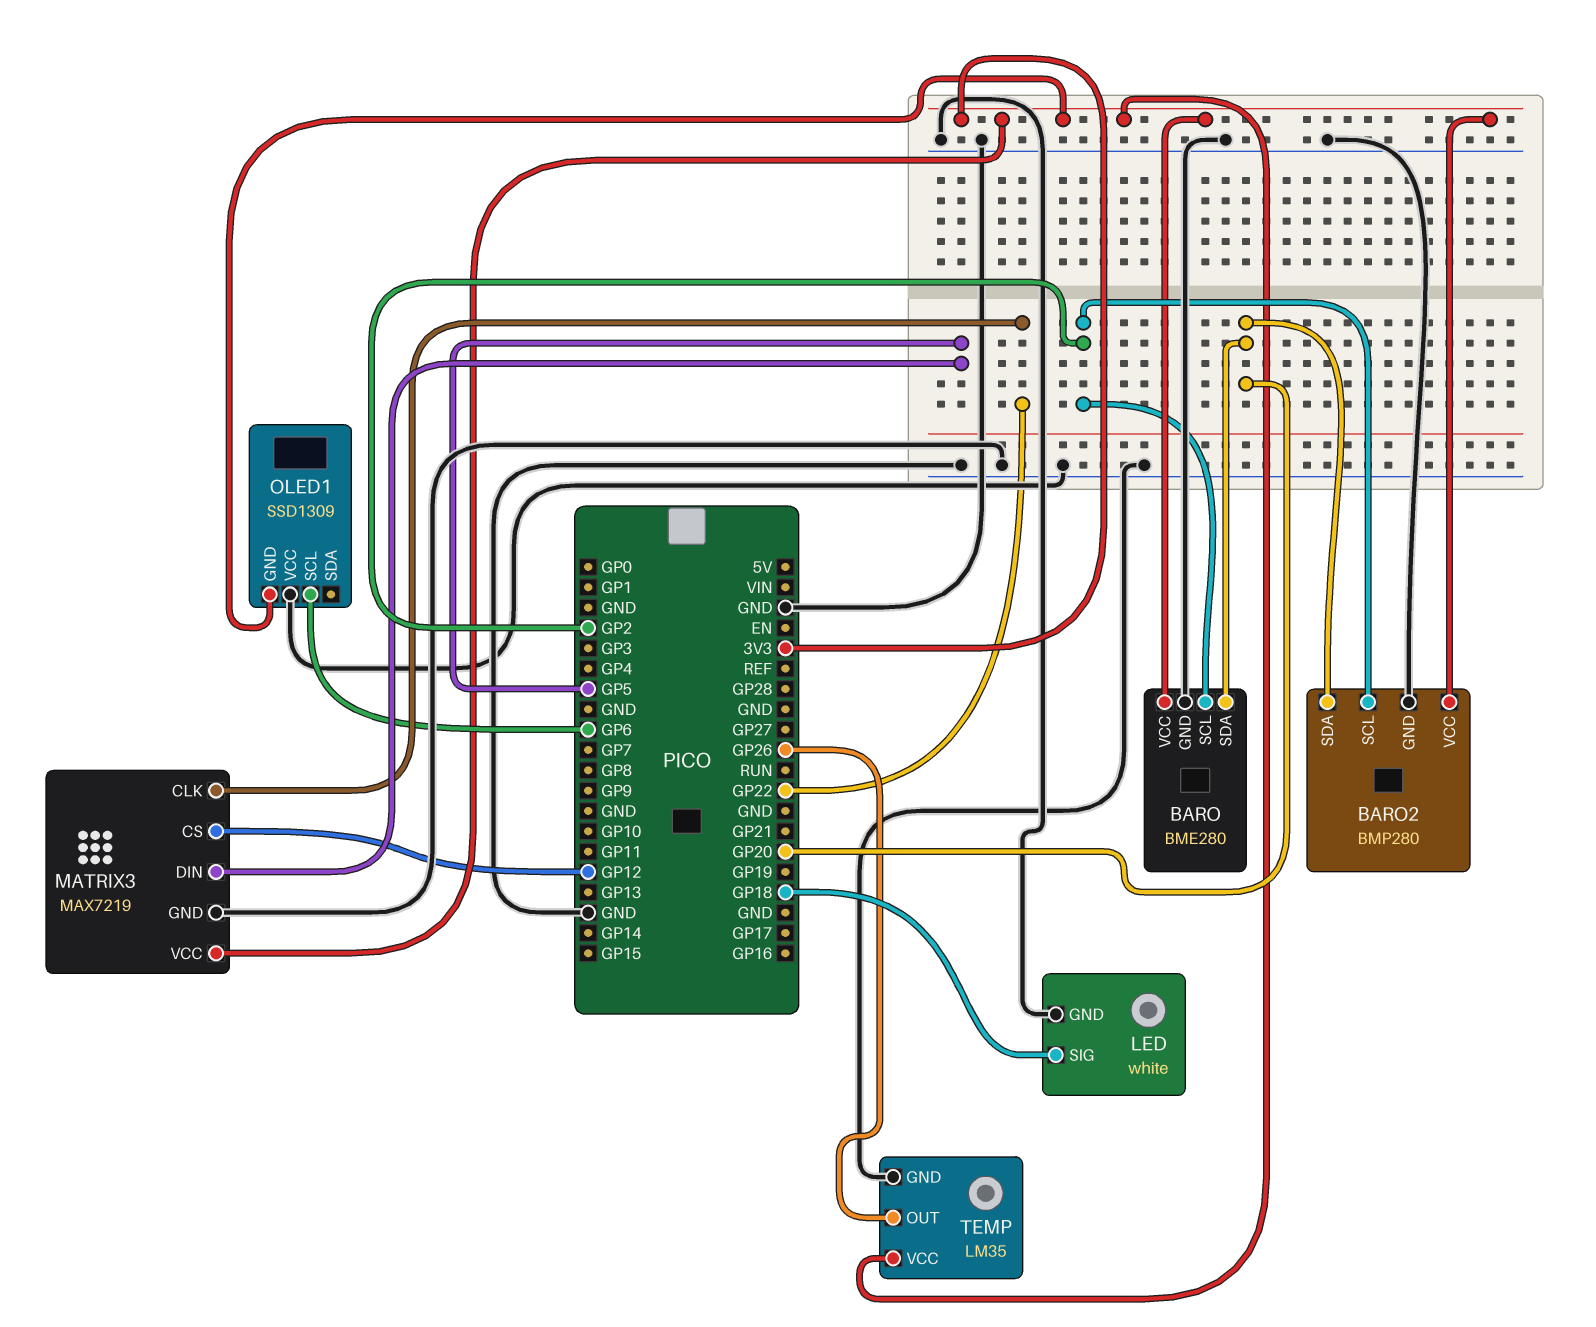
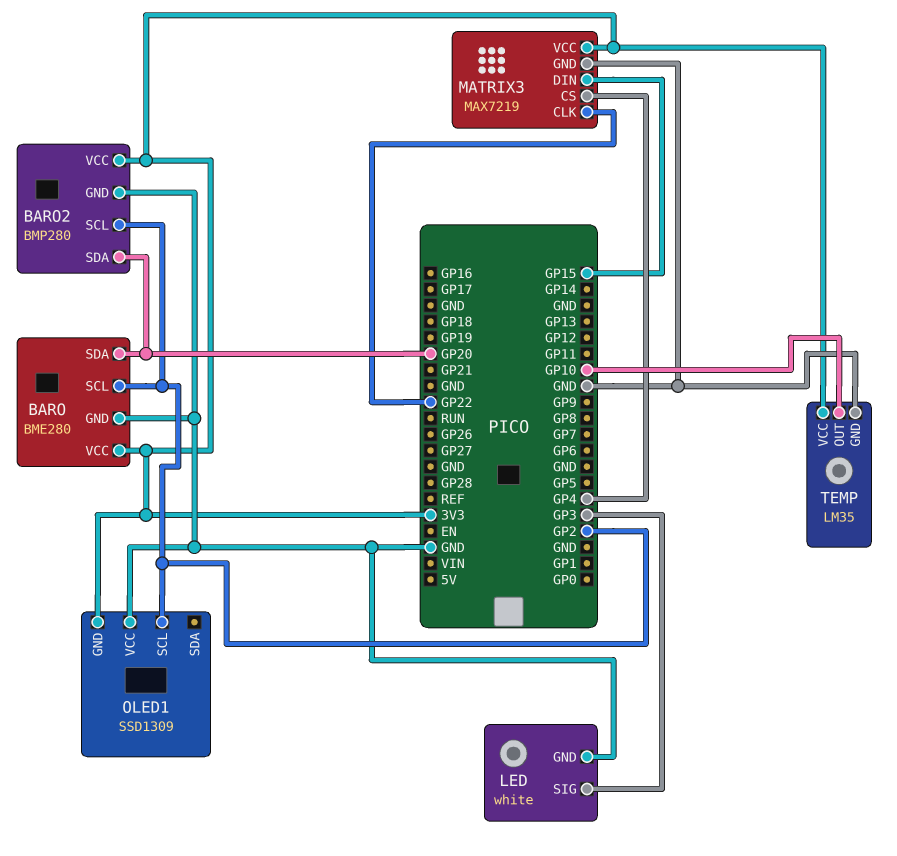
LED pin SIG: GP18 -> GP3
MATRIX3 pin CS: GP12 -> GP4
MATRIX3 pin DIN: GP5 -> GP15
OLED1 pin SCL: GP6 -> GP2
TEMP pin OUT: GP26 -> GP10

